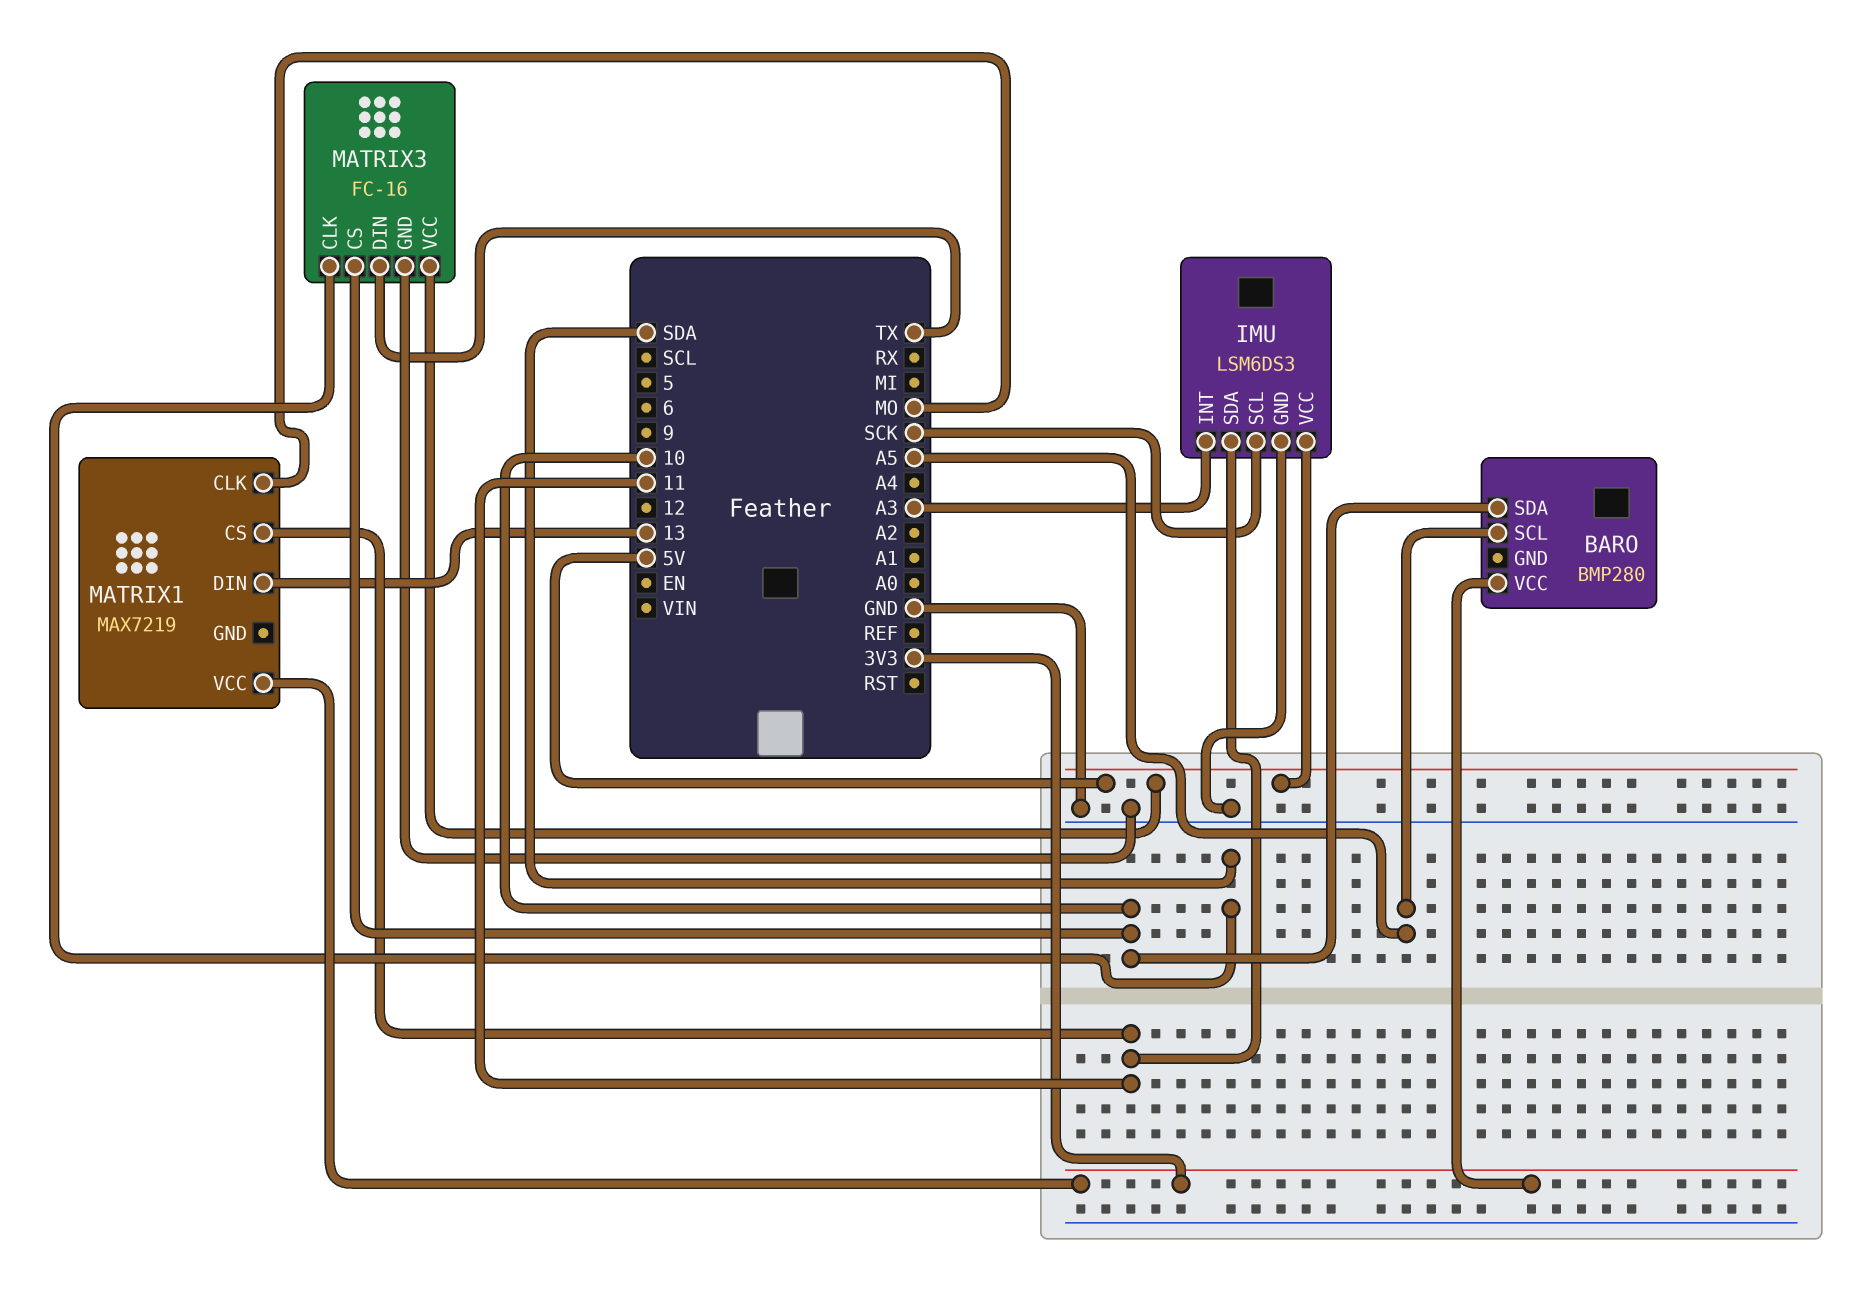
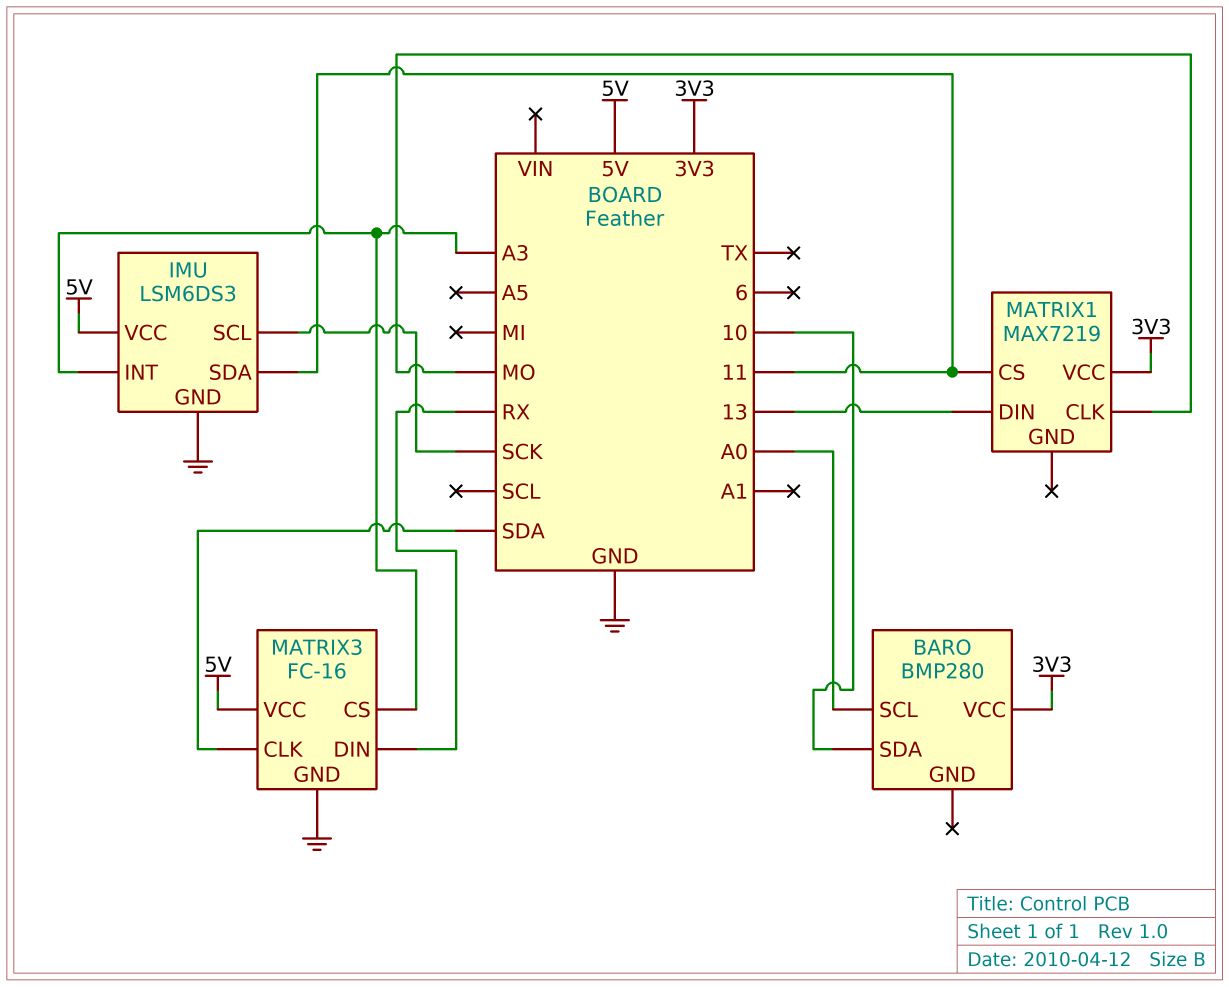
BARO pin SCL: A5 -> A0
MATRIX3 pin CS: 10 -> A3
MATRIX3 pin DIN: TX -> RX

